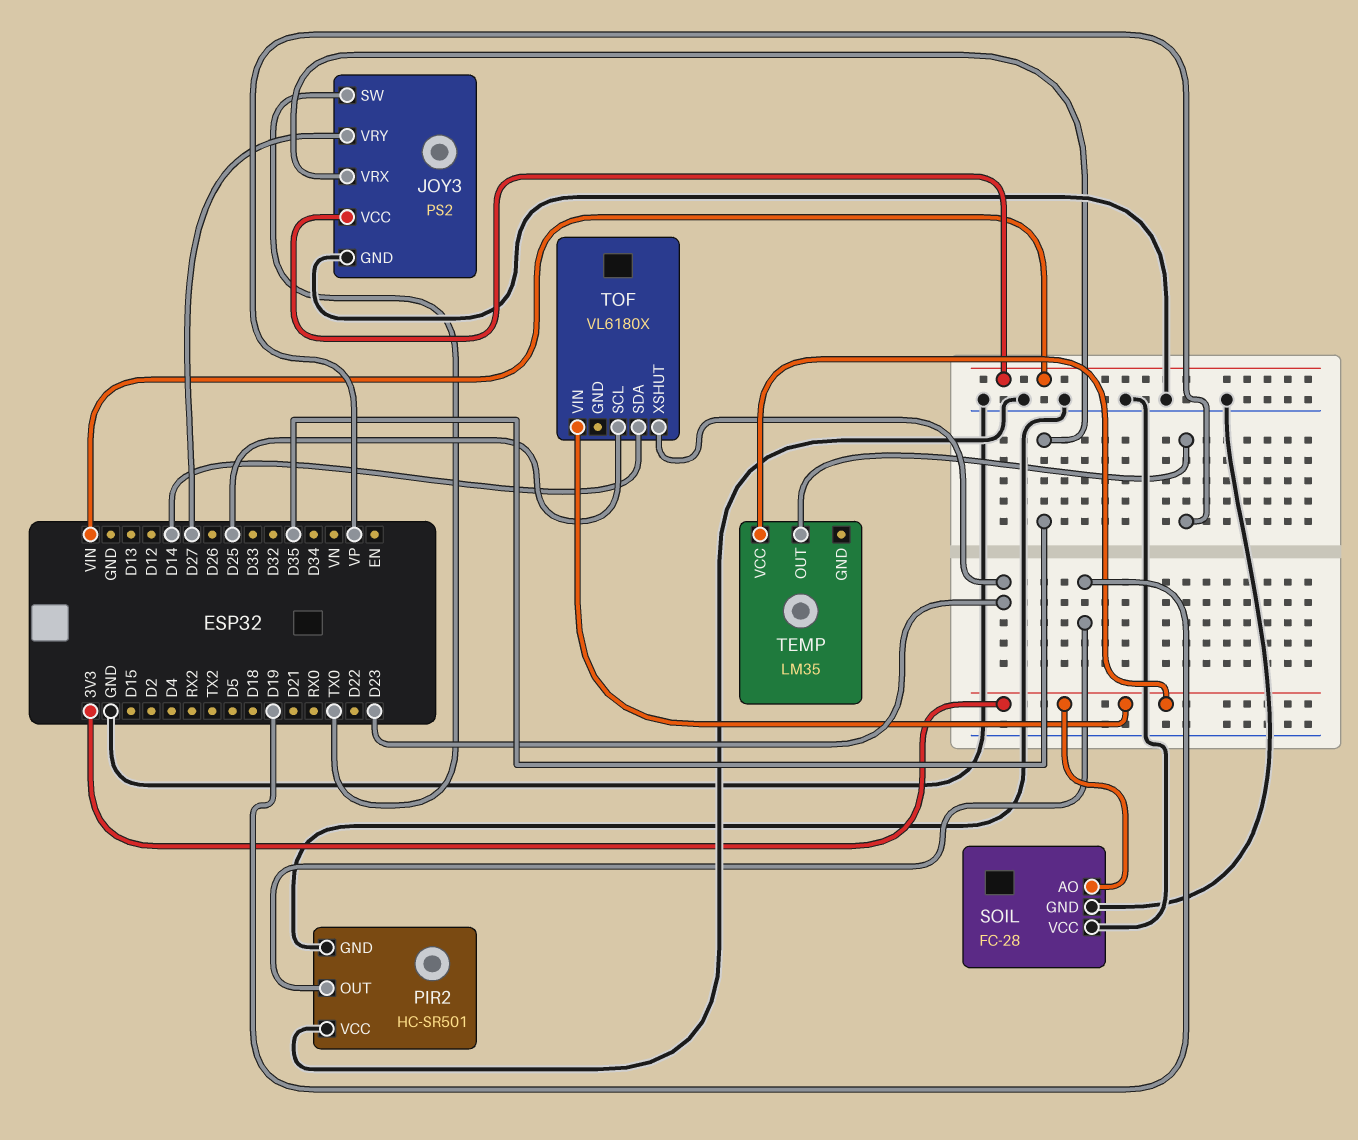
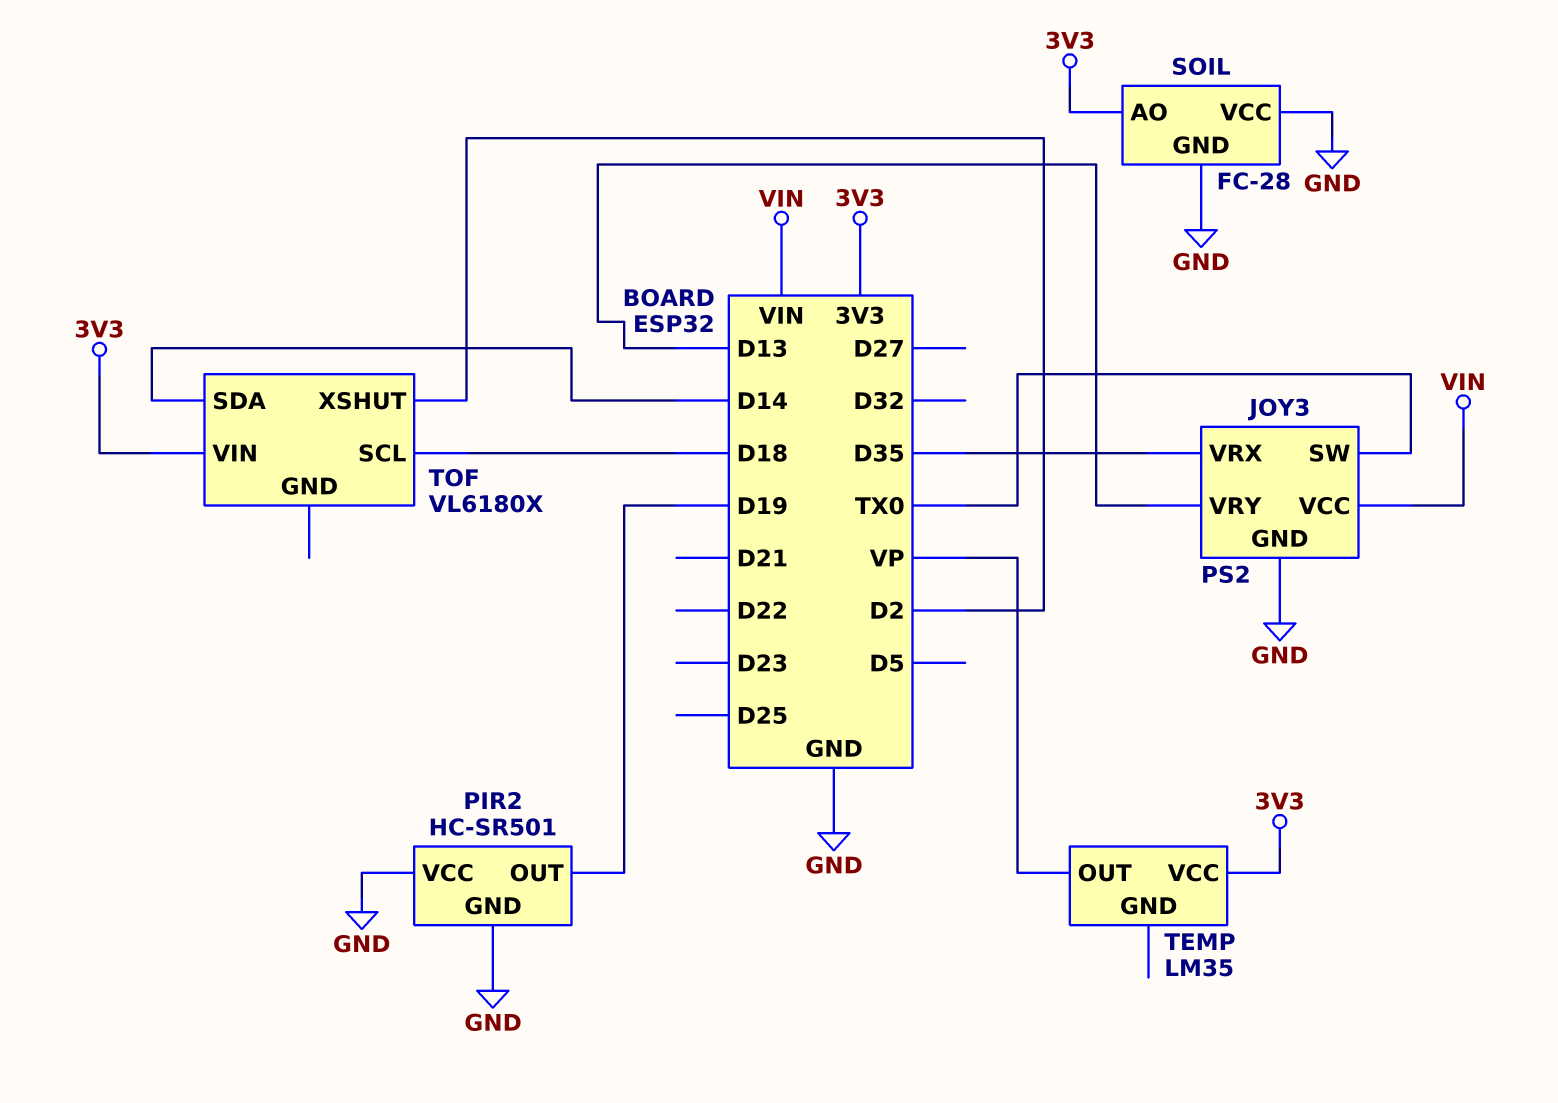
JOY3 pin VRY: D27 -> D13
TOF pin SCL: D25 -> D18
TOF pin XSHUT: D23 -> D2

